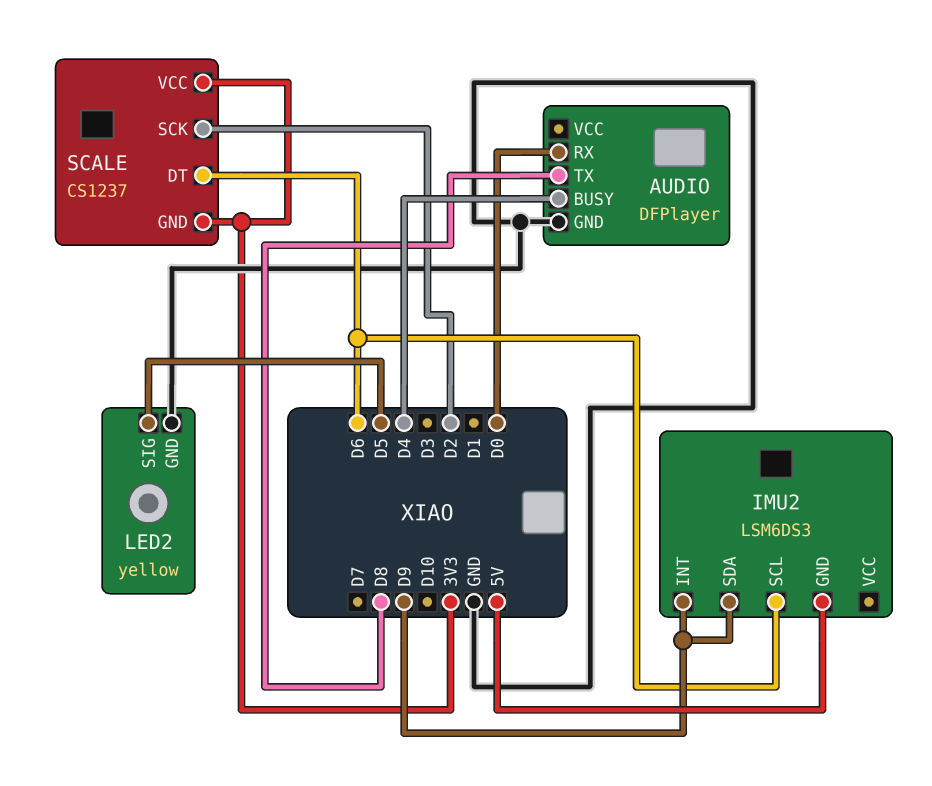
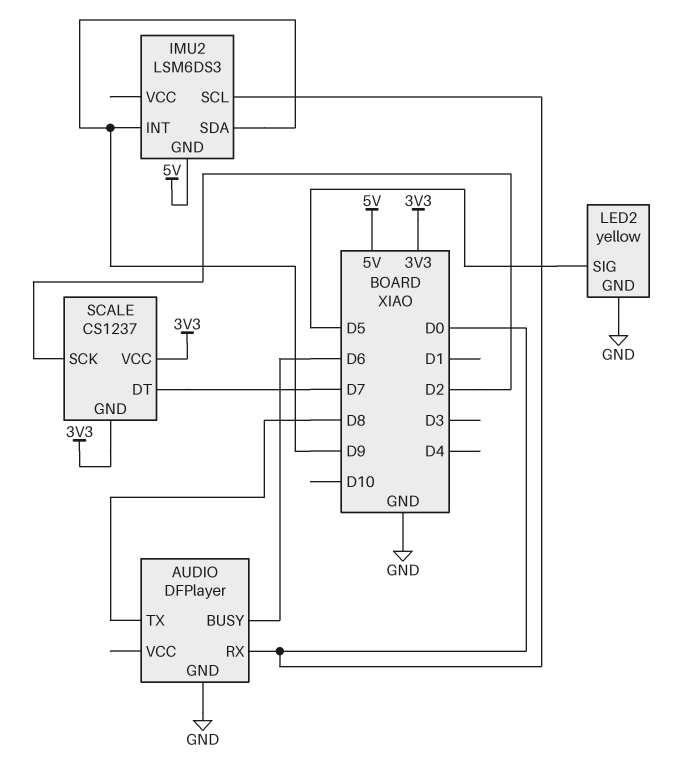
AUDIO pin BUSY: D4 -> D6
IMU2 pin SCL: D6 -> D0
SCALE pin DT: D6 -> D7

